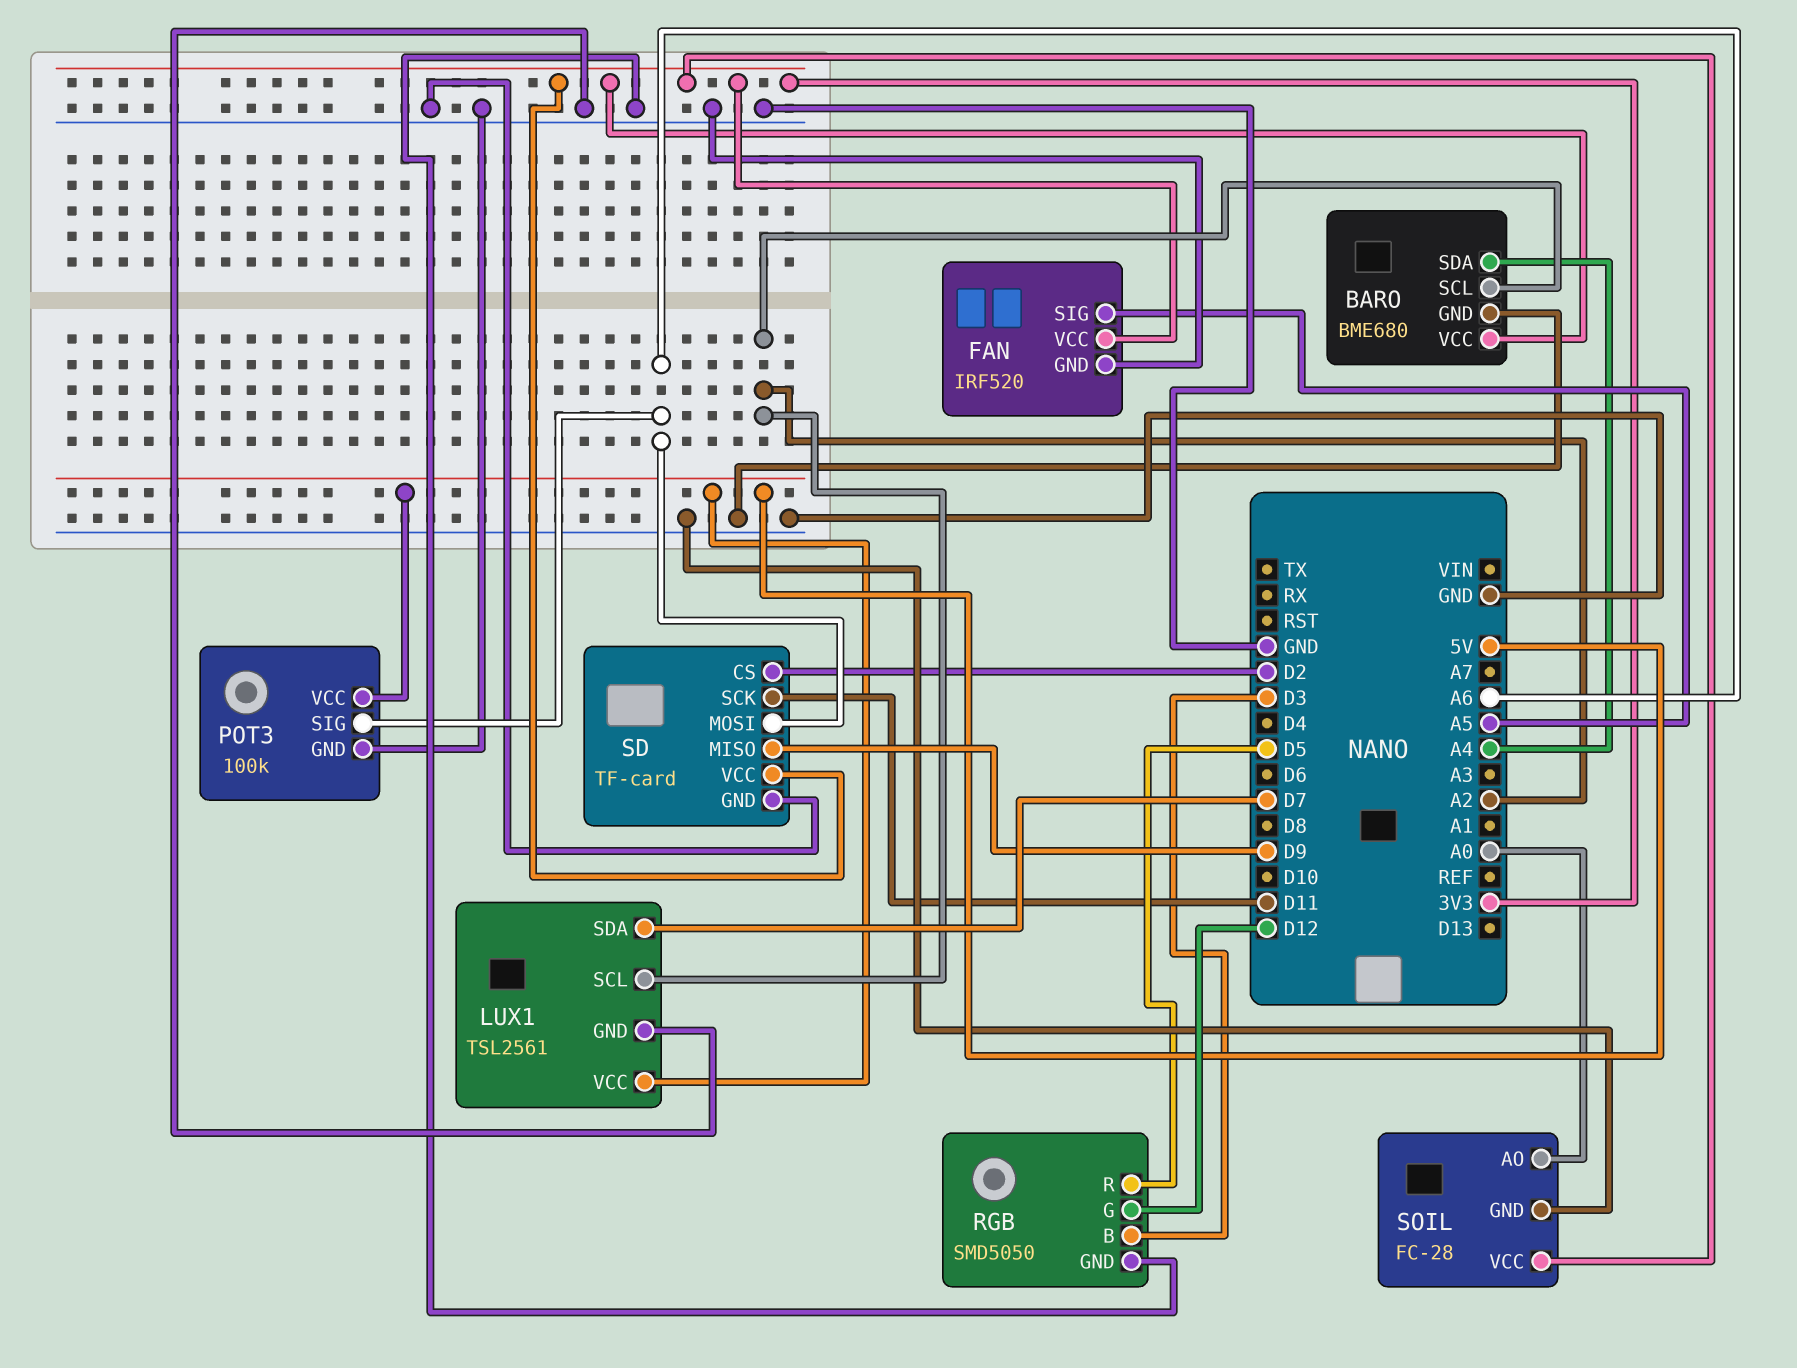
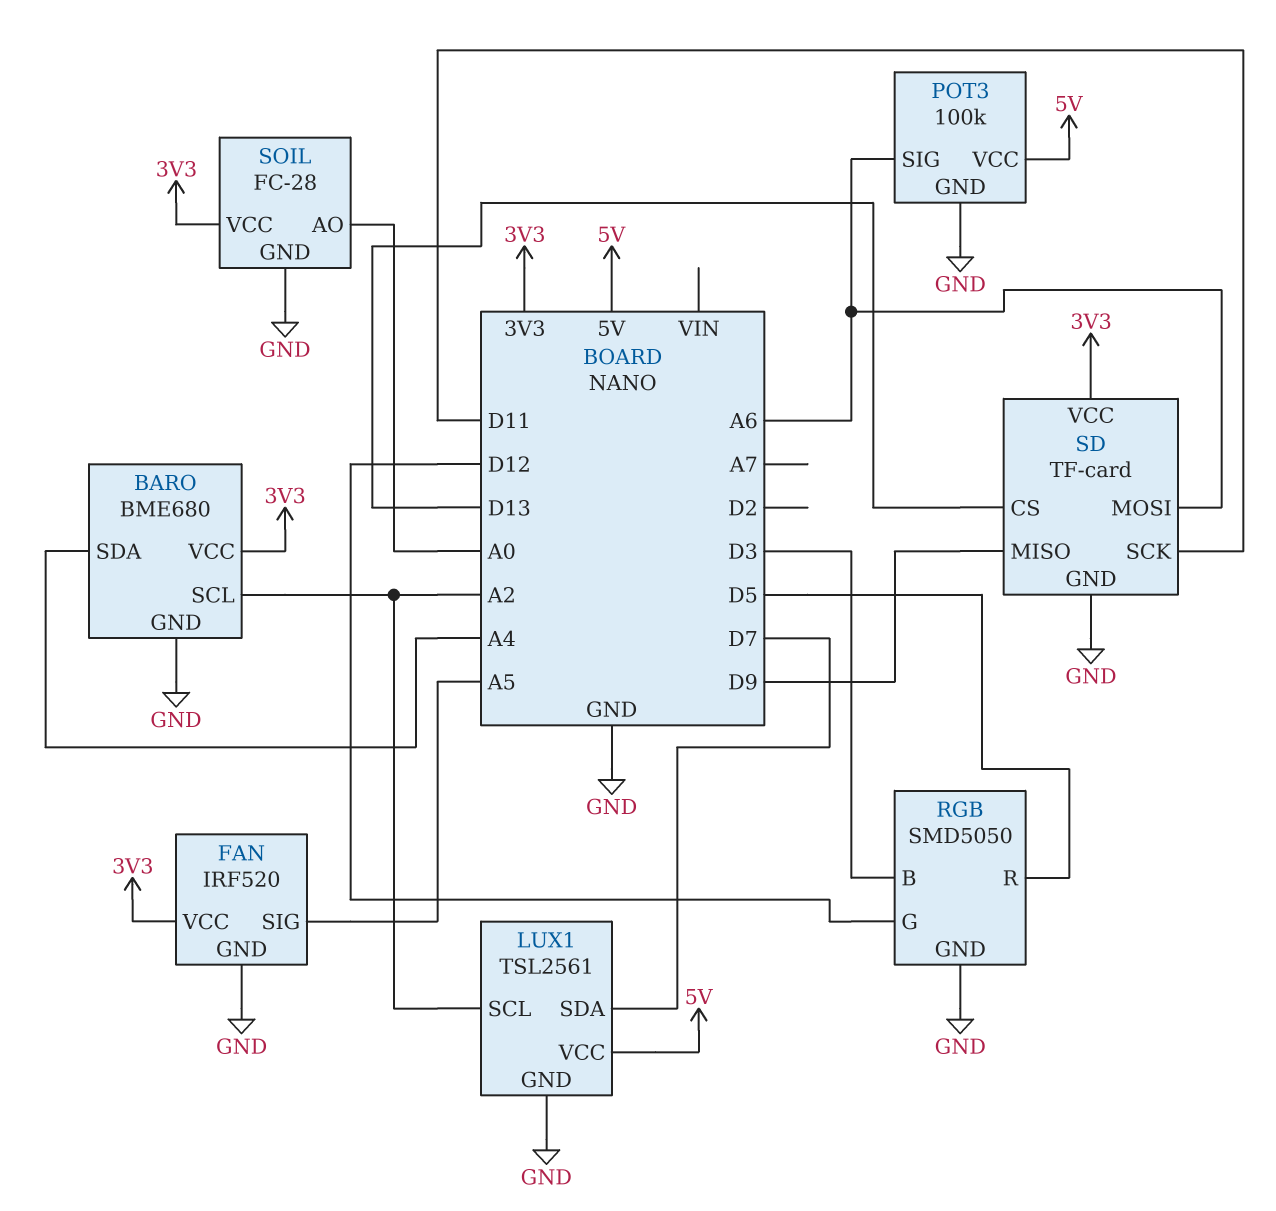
SD pin CS: D2 -> D13

